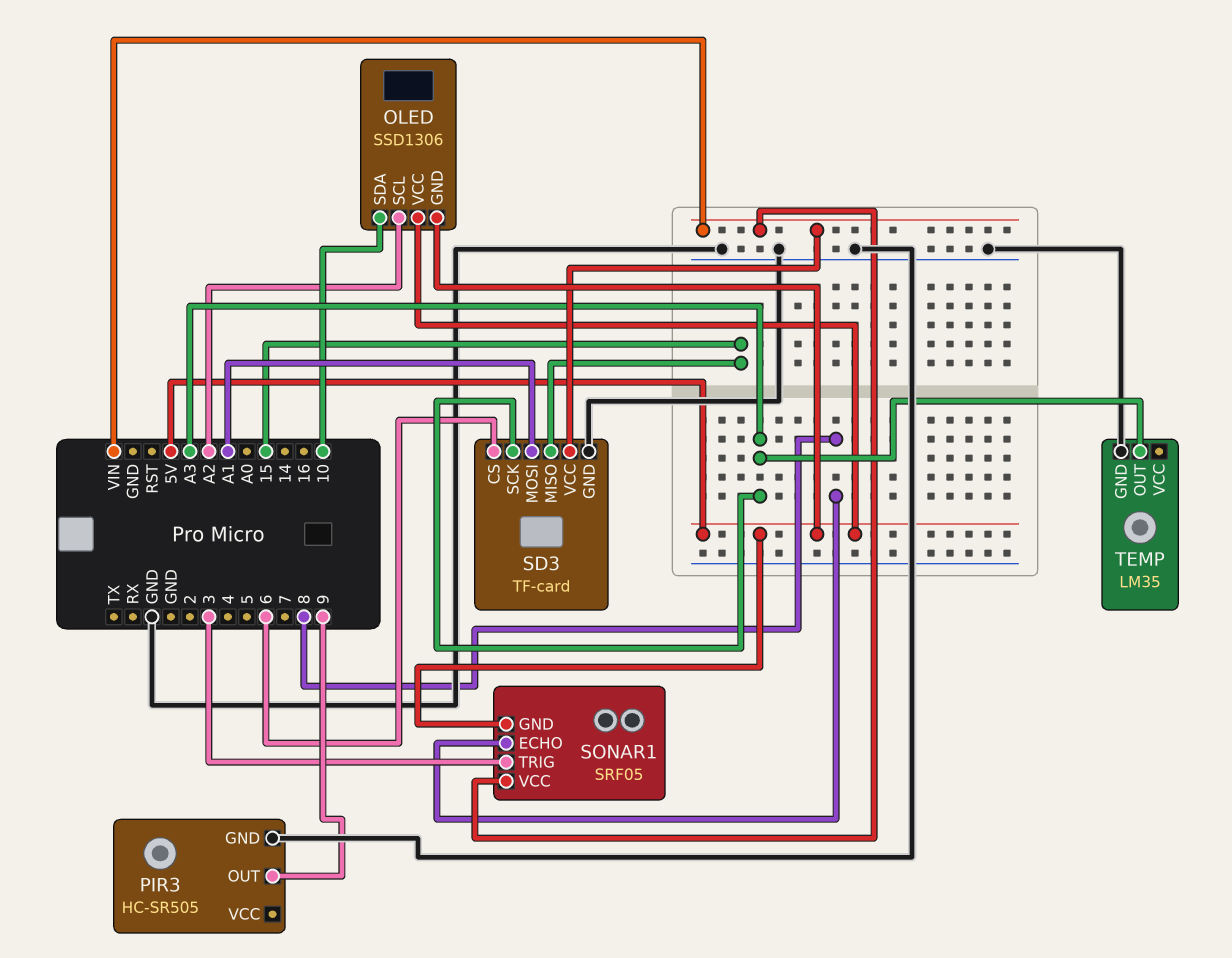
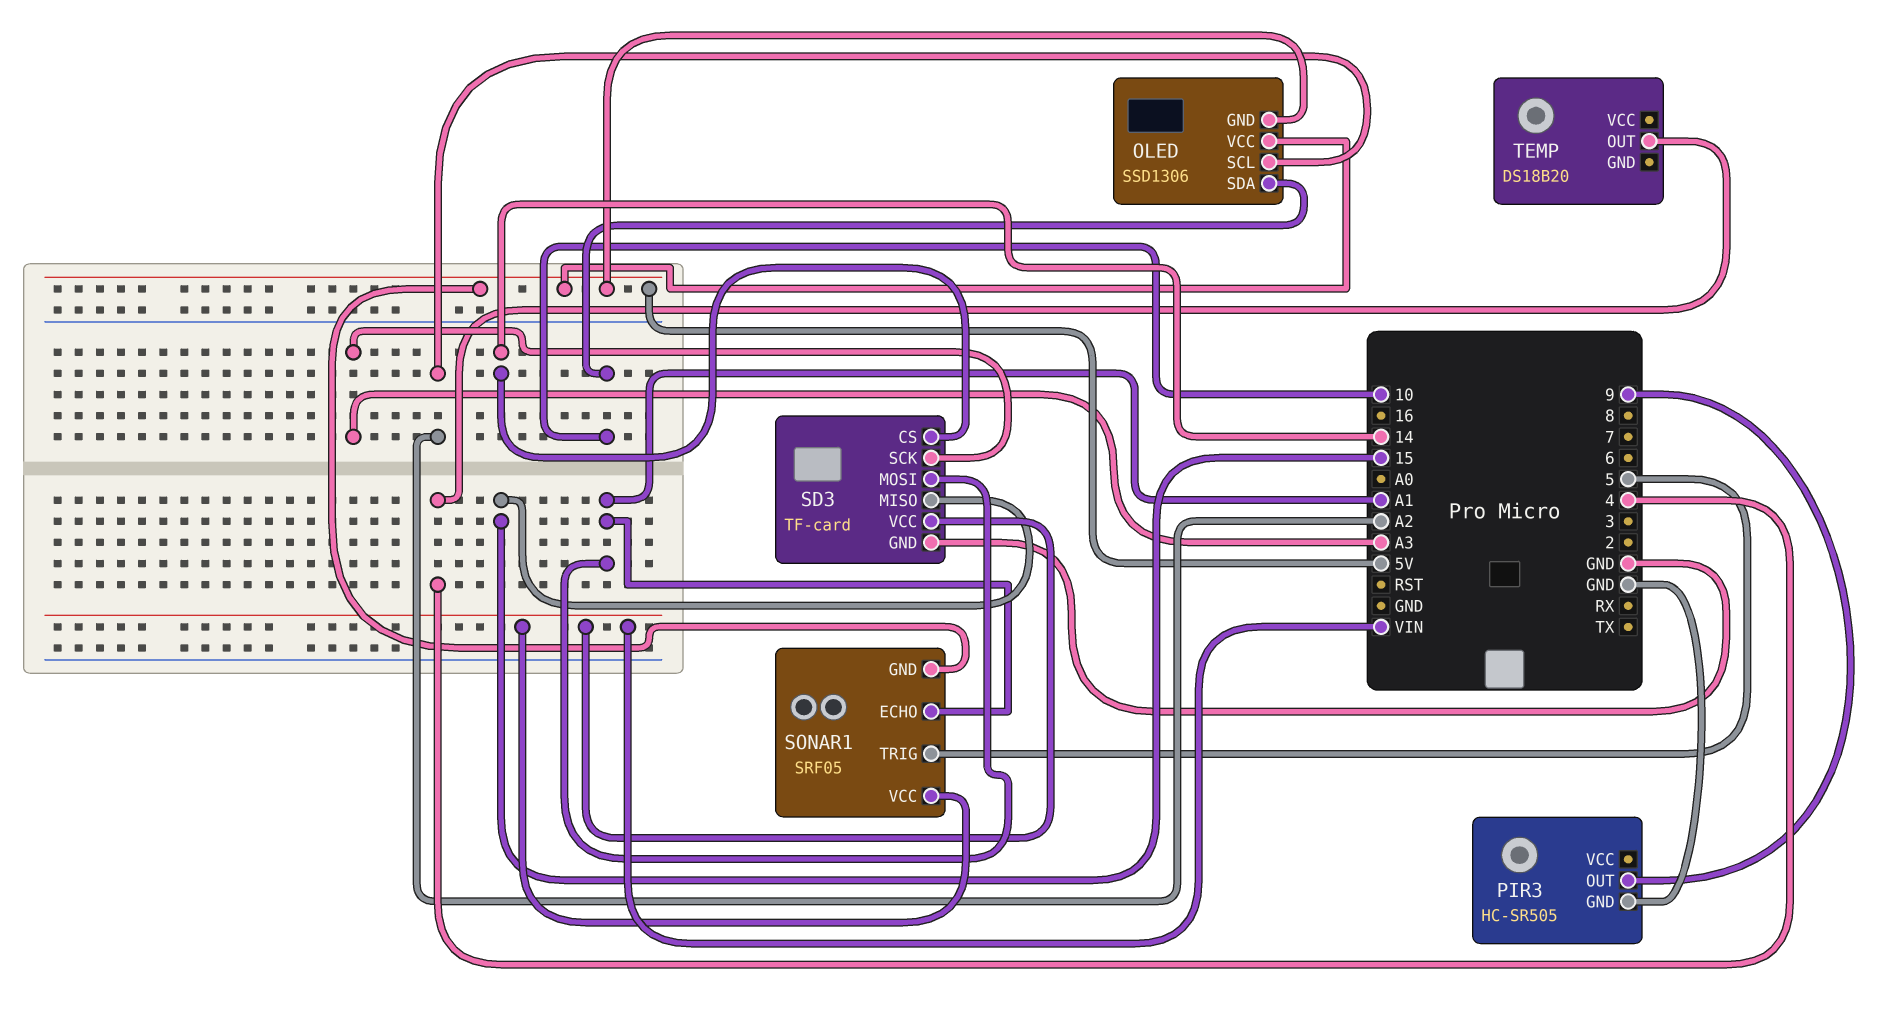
SD3 pin CS: 6 -> 14
SONAR1 pin ECHO: 8 -> A1
SONAR1 pin TRIG: 3 -> 5
TEMP: LM35 -> DS18B20
TEMP pin GND: GND -> none
TEMP pin OUT: A3 -> 4

